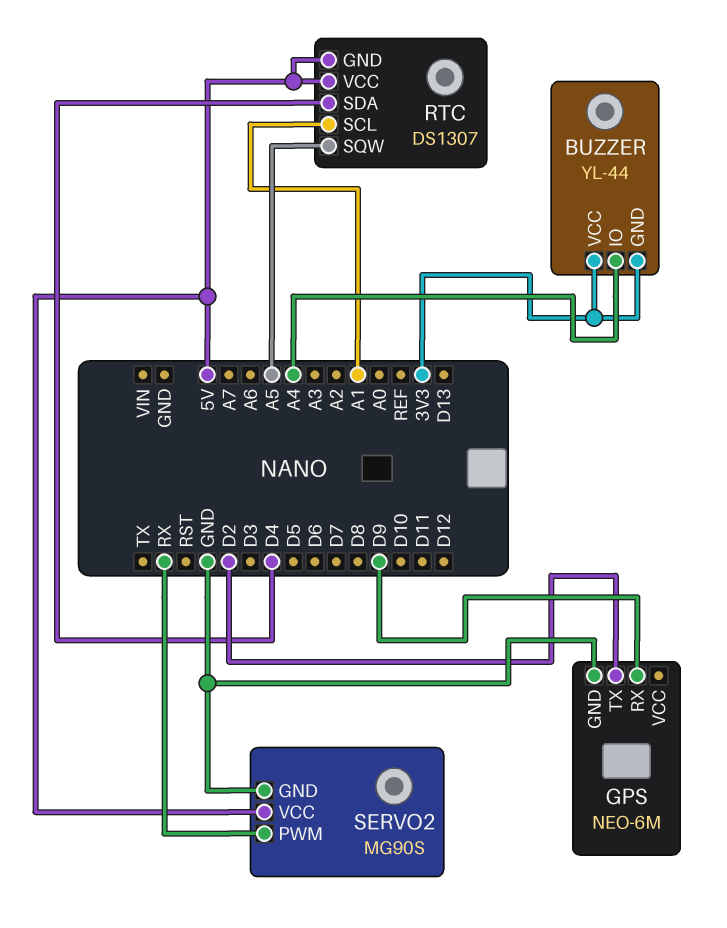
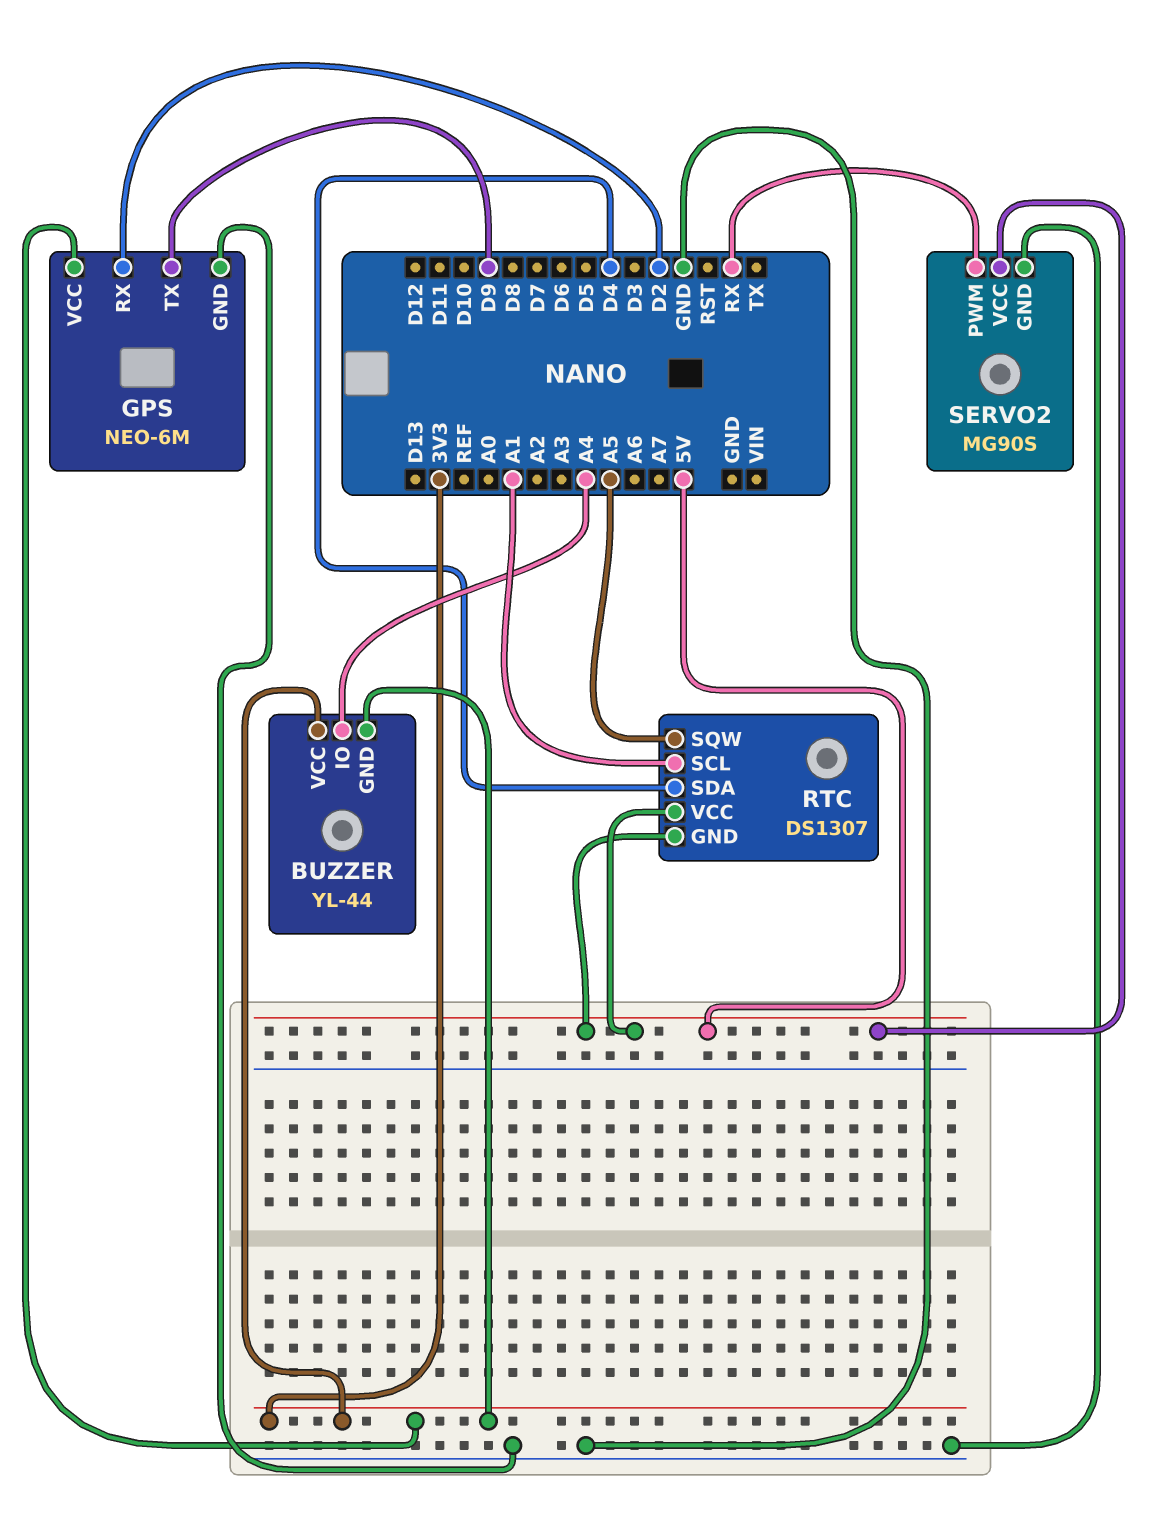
GPS pin RX: D9 -> D2
GPS pin TX: D2 -> D9
GPS pin VCC: none -> 3V3

